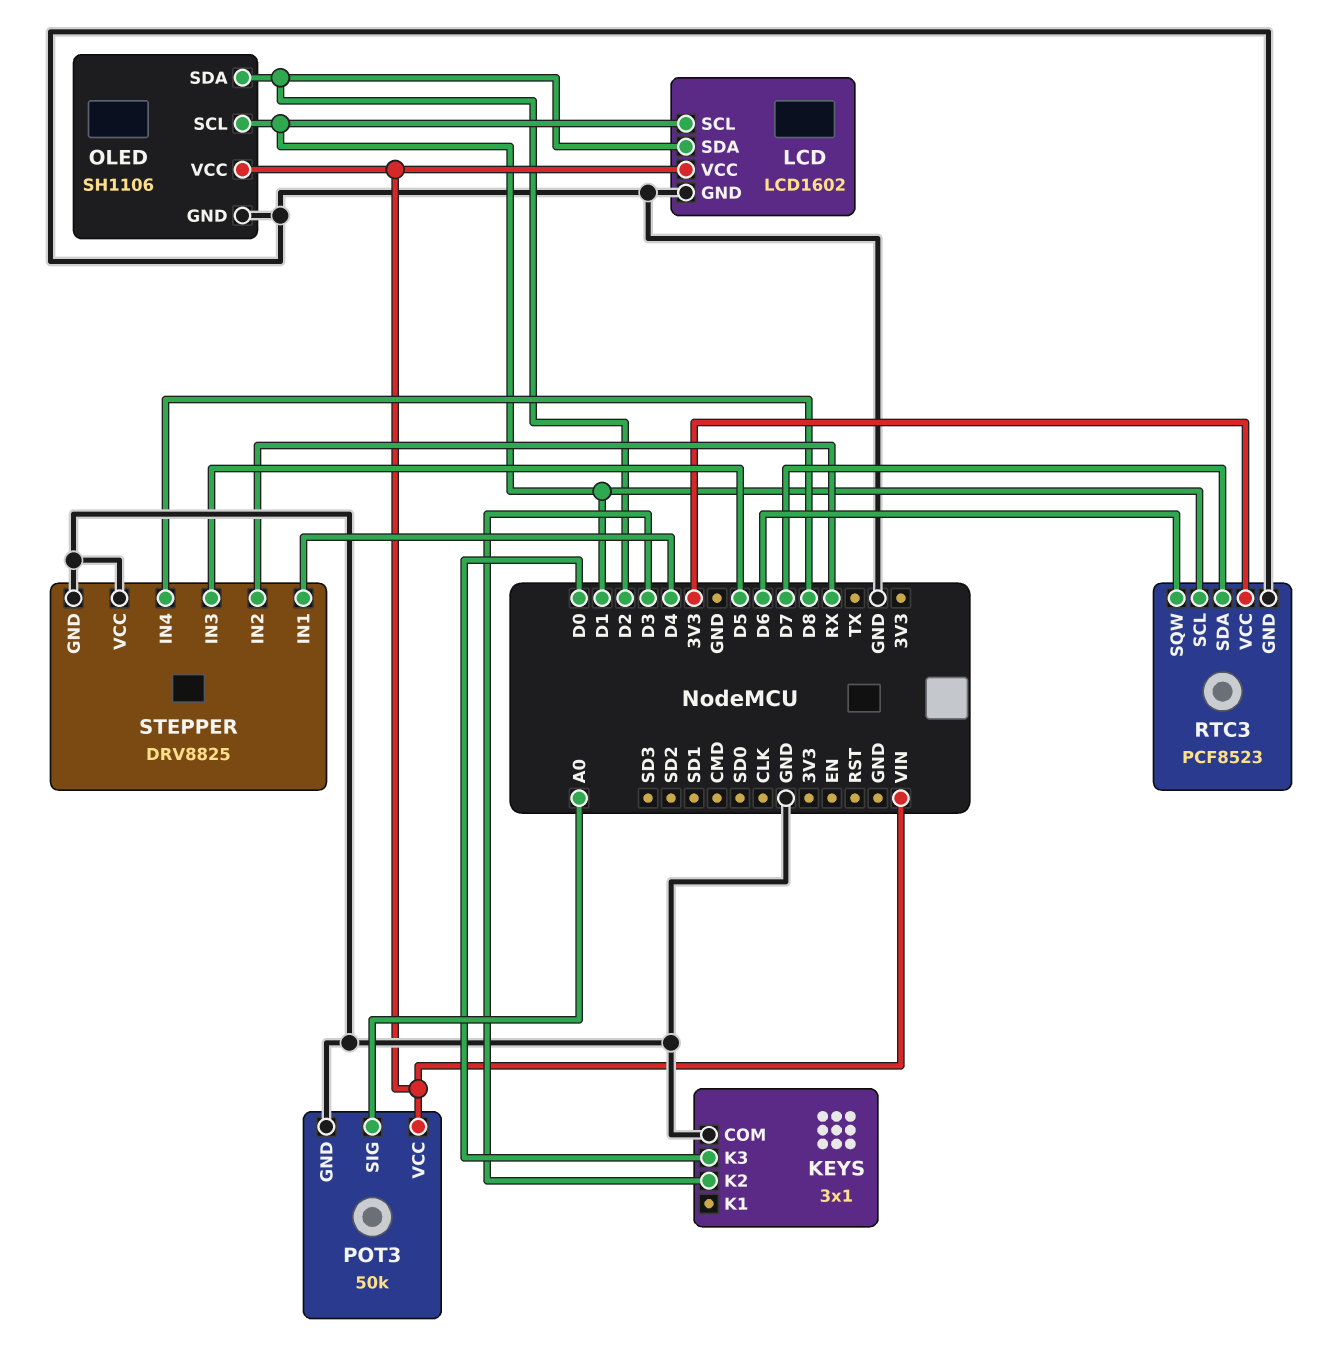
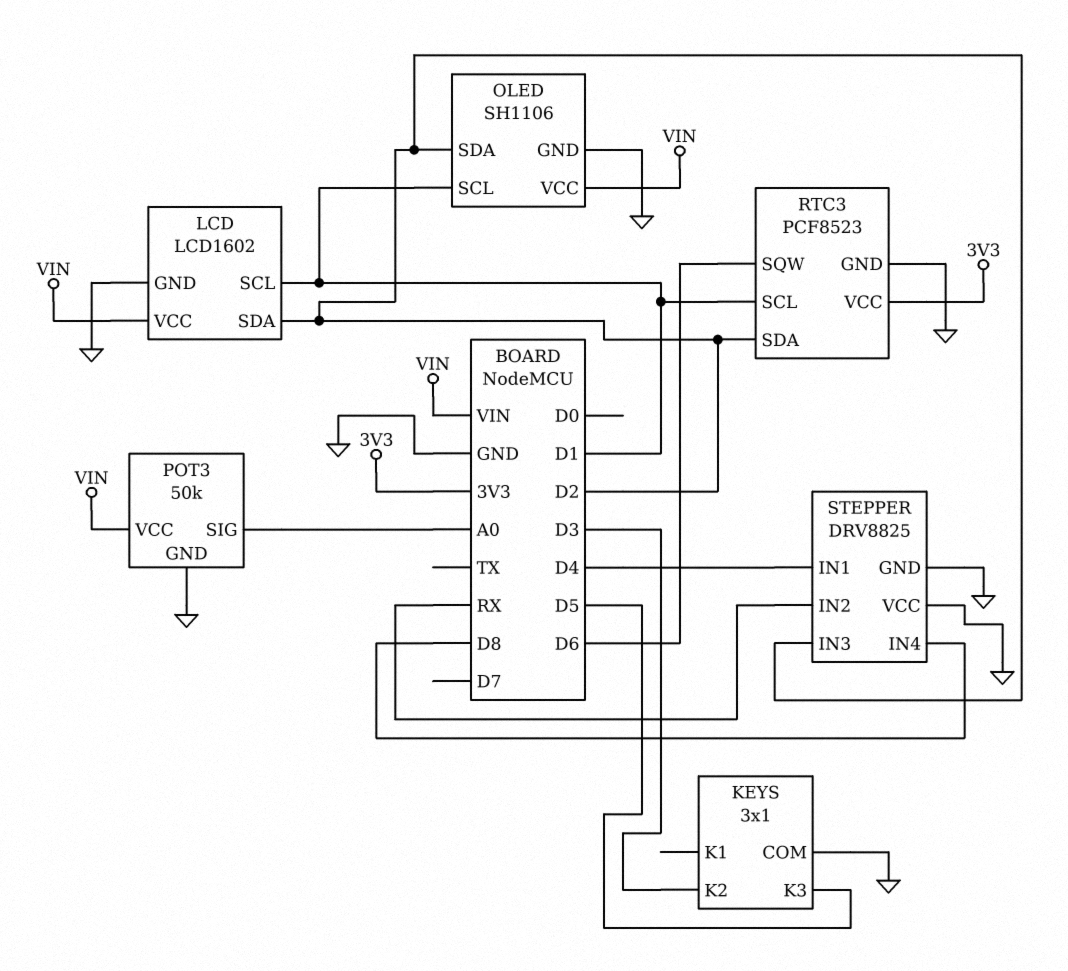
KEYS pin K3: D0 -> D5
RTC3 pin SDA: D7 -> D2
STEPPER pin IN3: D5 -> D2

